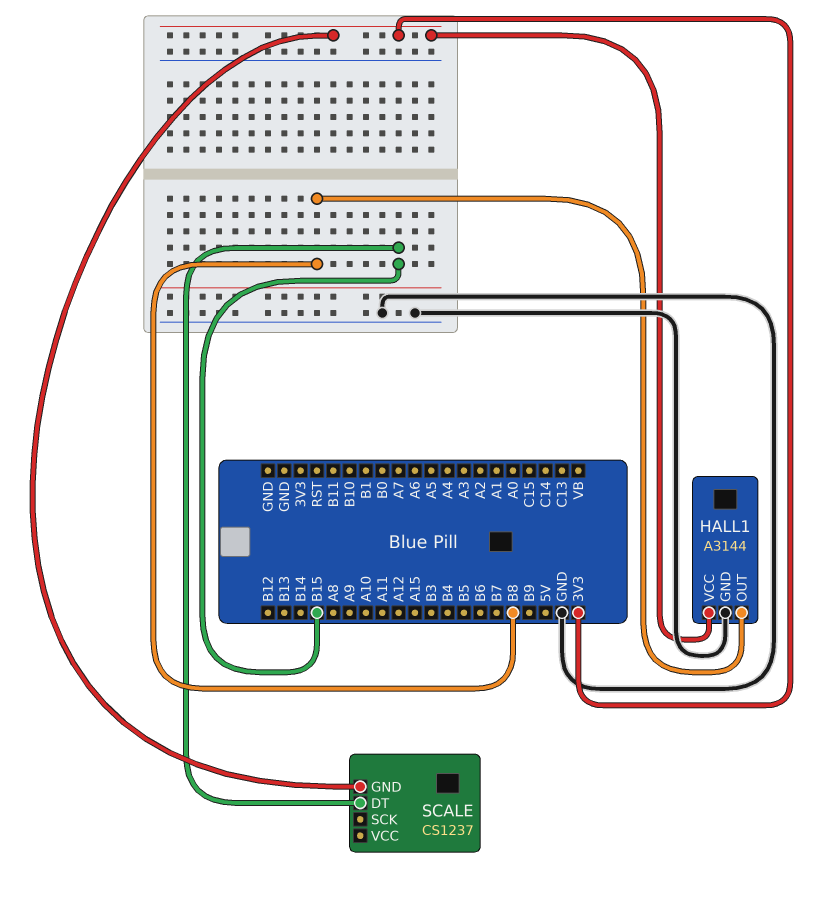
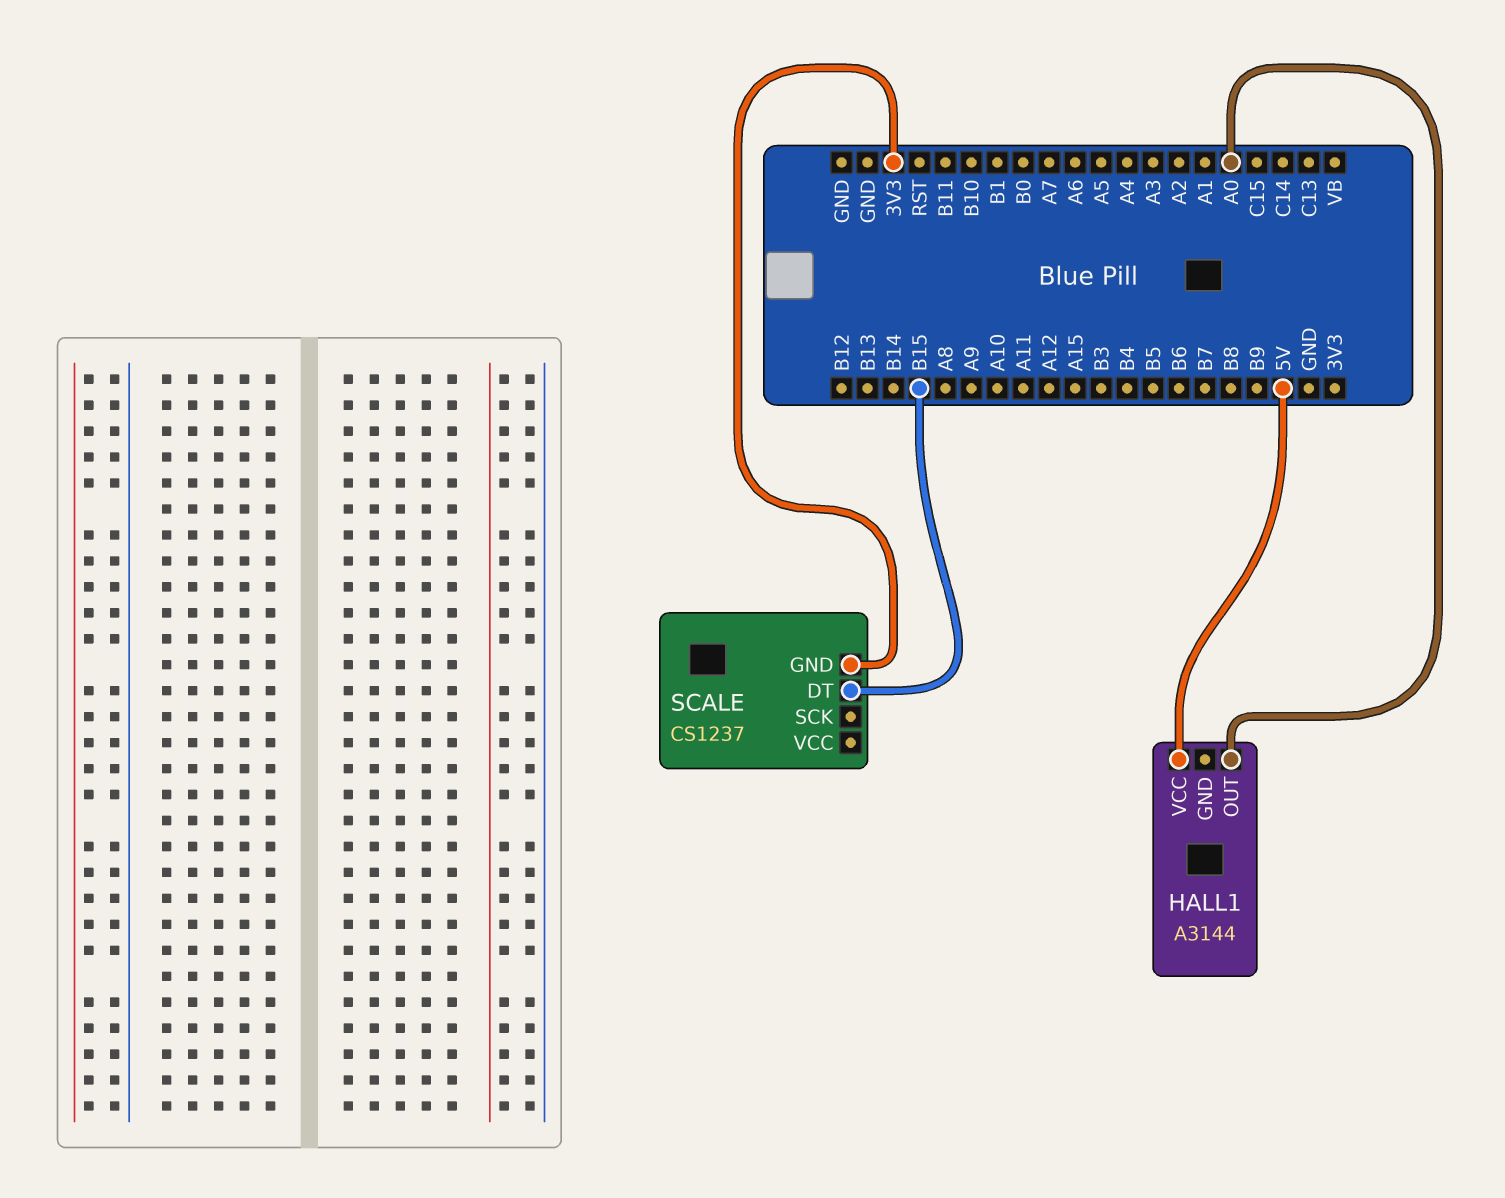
HALL1 pin GND: GND -> none
HALL1 pin OUT: B8 -> A0
HALL1 pin VCC: 3V3 -> 5V

